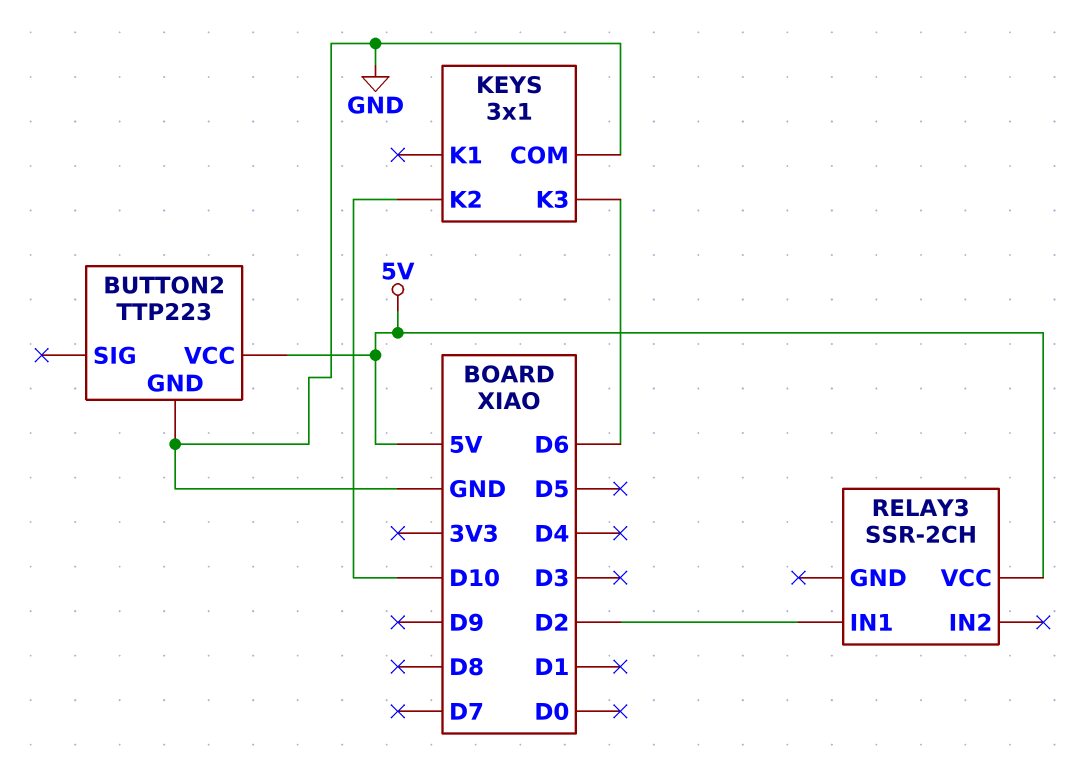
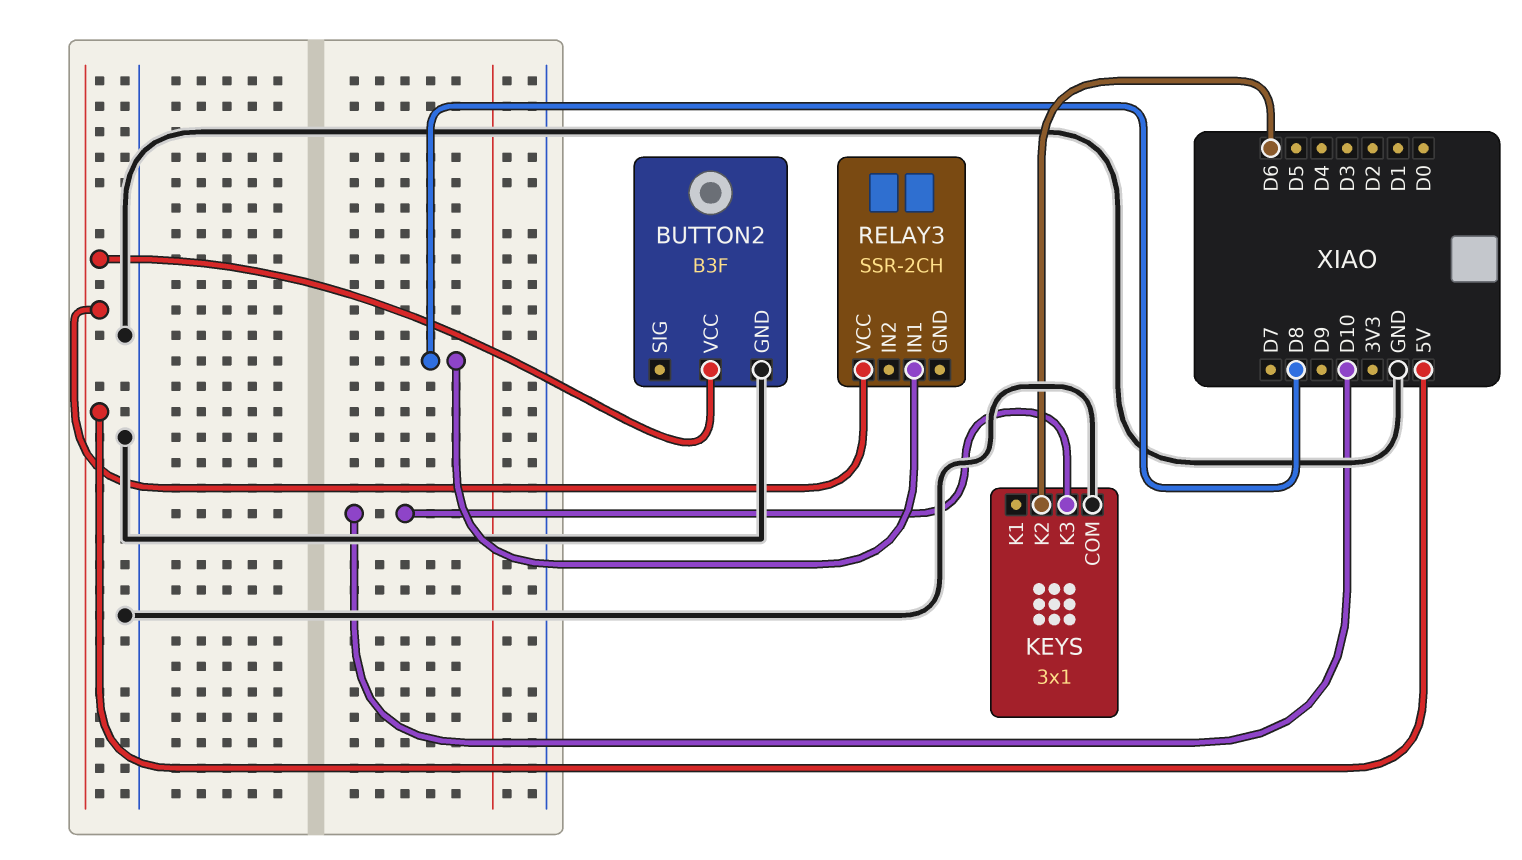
BUTTON2: TTP223 -> B3F
KEYS pin K2: D10 -> D6
KEYS pin K3: D6 -> D10
RELAY3 pin IN1: D2 -> D8

